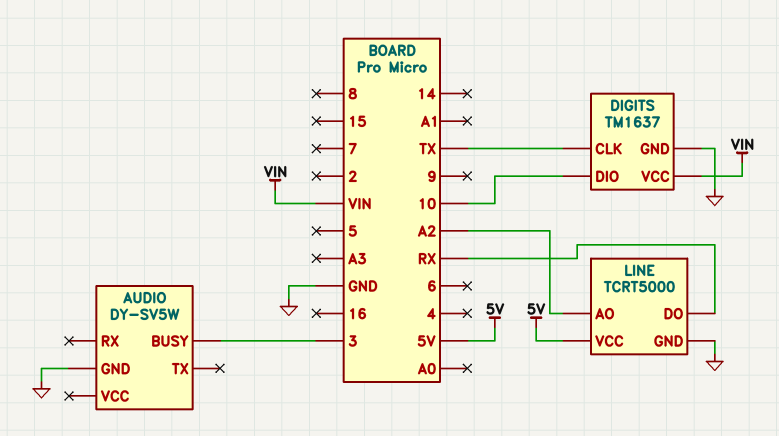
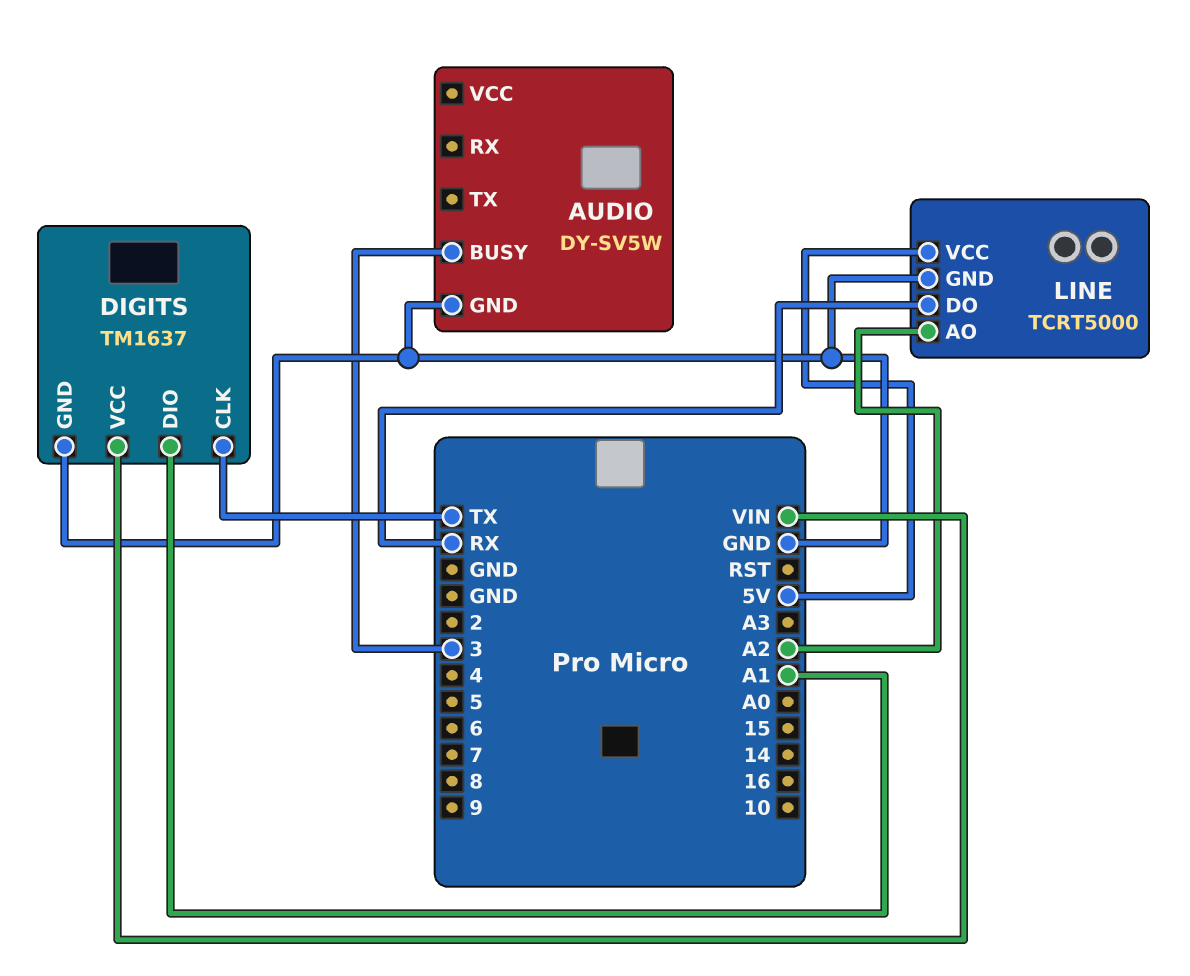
DIGITS pin DIO: 10 -> A1

